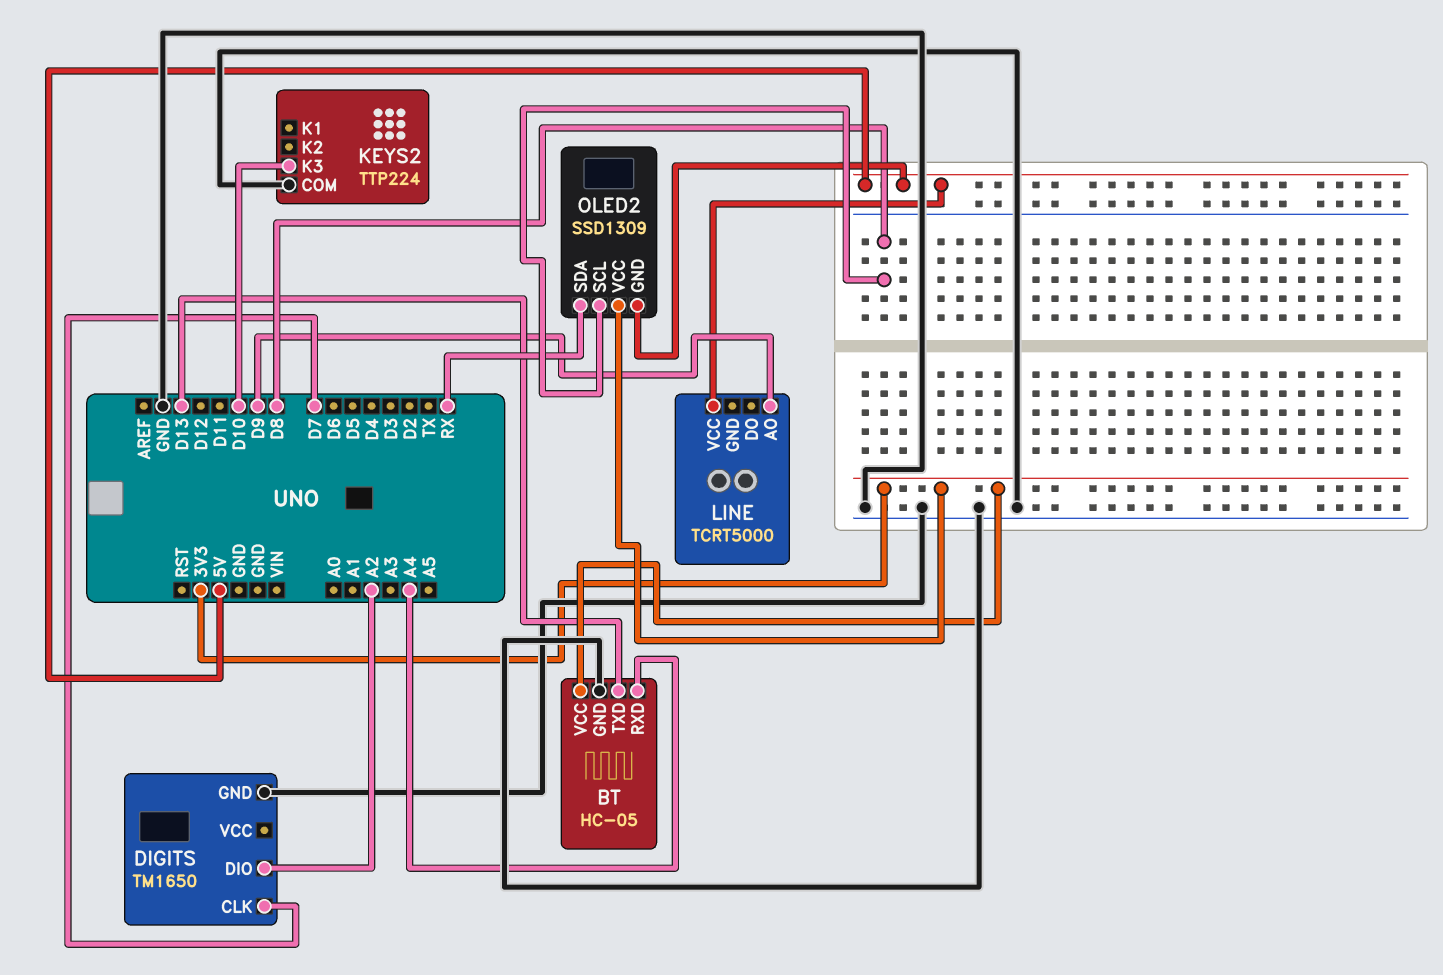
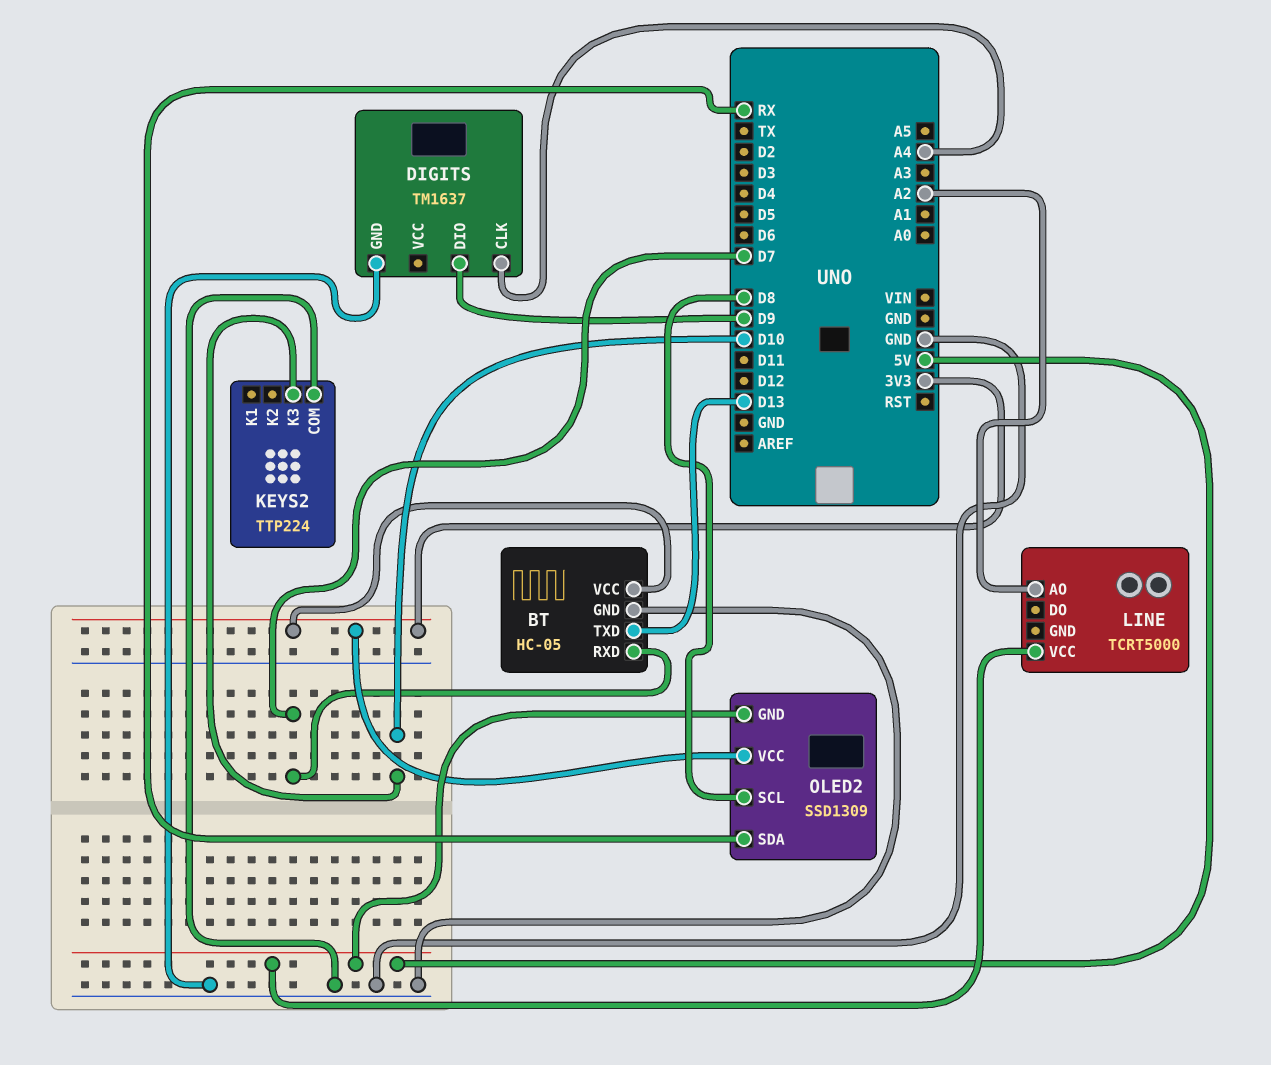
BT pin RXD: A4 -> D7
DIGITS: TM1650 -> TM1637
DIGITS pin CLK: D7 -> A4
DIGITS pin DIO: A2 -> D9
LINE pin AO: D9 -> A2

